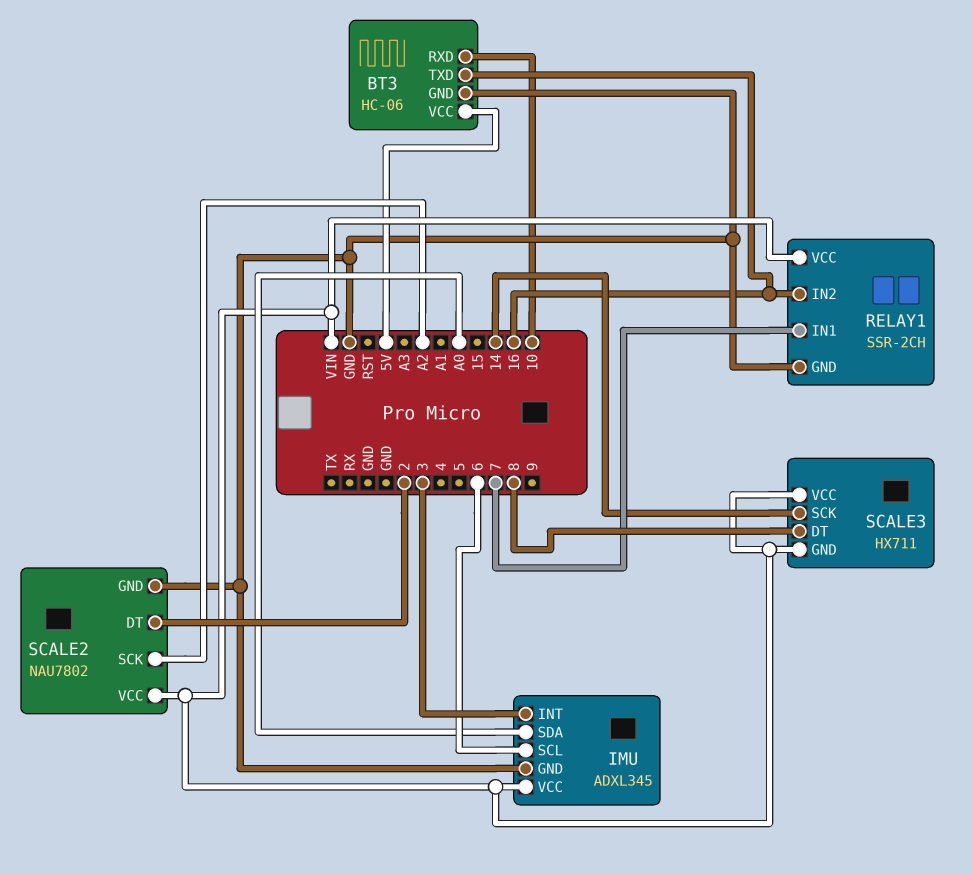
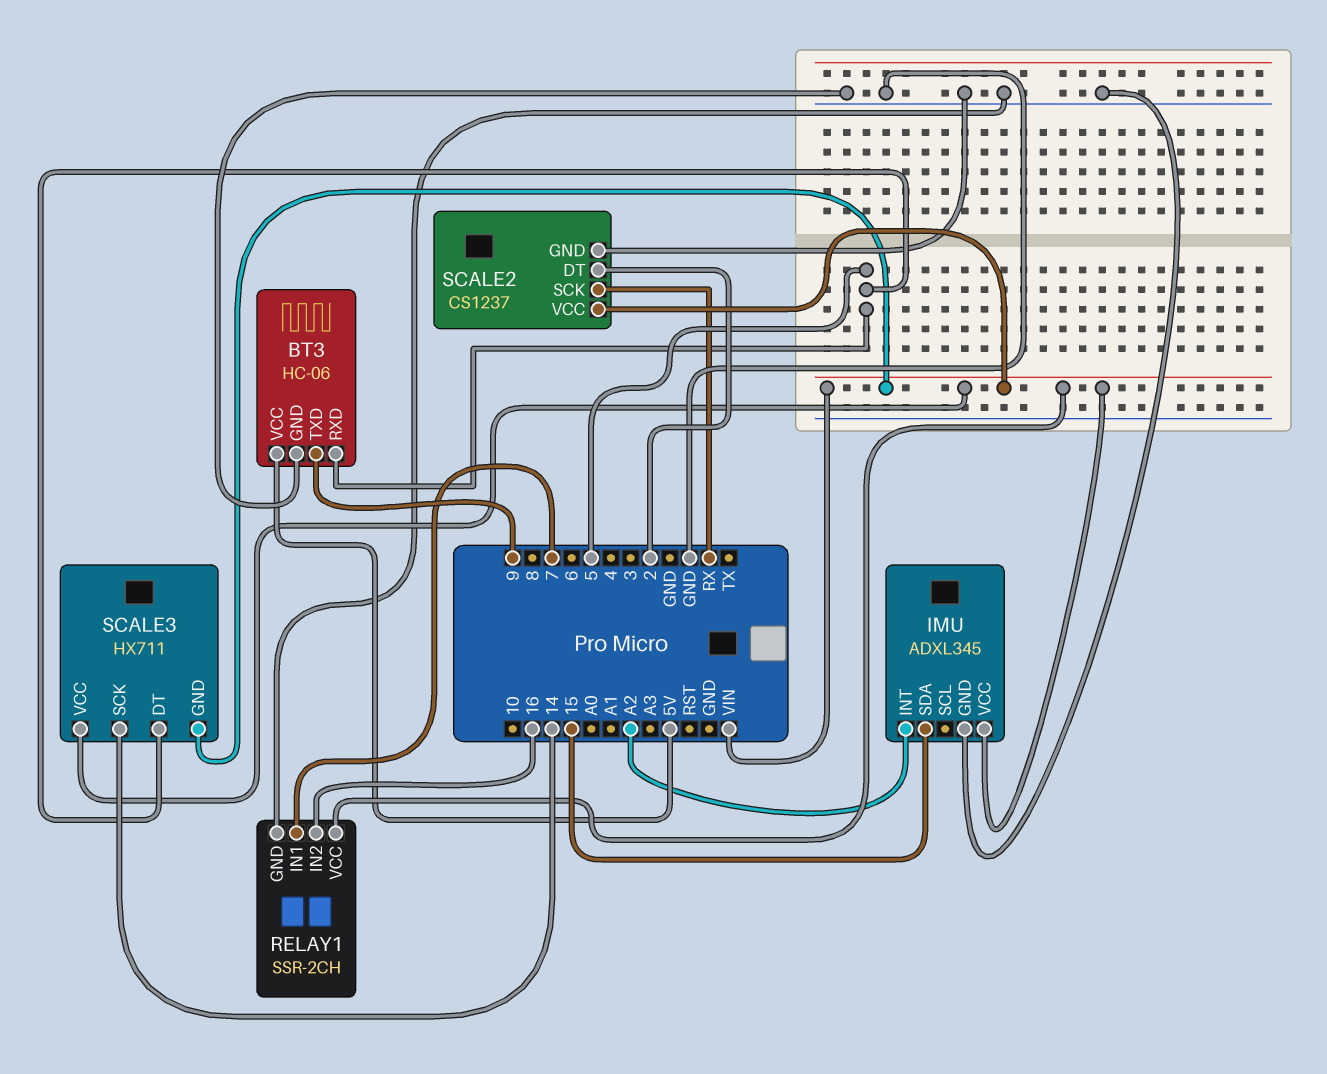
BT3 pin RXD: 10 -> 5
BT3 pin TXD: 16 -> 9
IMU pin INT: 3 -> A2
IMU pin SCL: 6 -> none
IMU pin SDA: A0 -> 15
SCALE2: NAU7802 -> CS1237
SCALE2 pin SCK: A2 -> RX
SCALE3 pin DT: 8 -> 5

